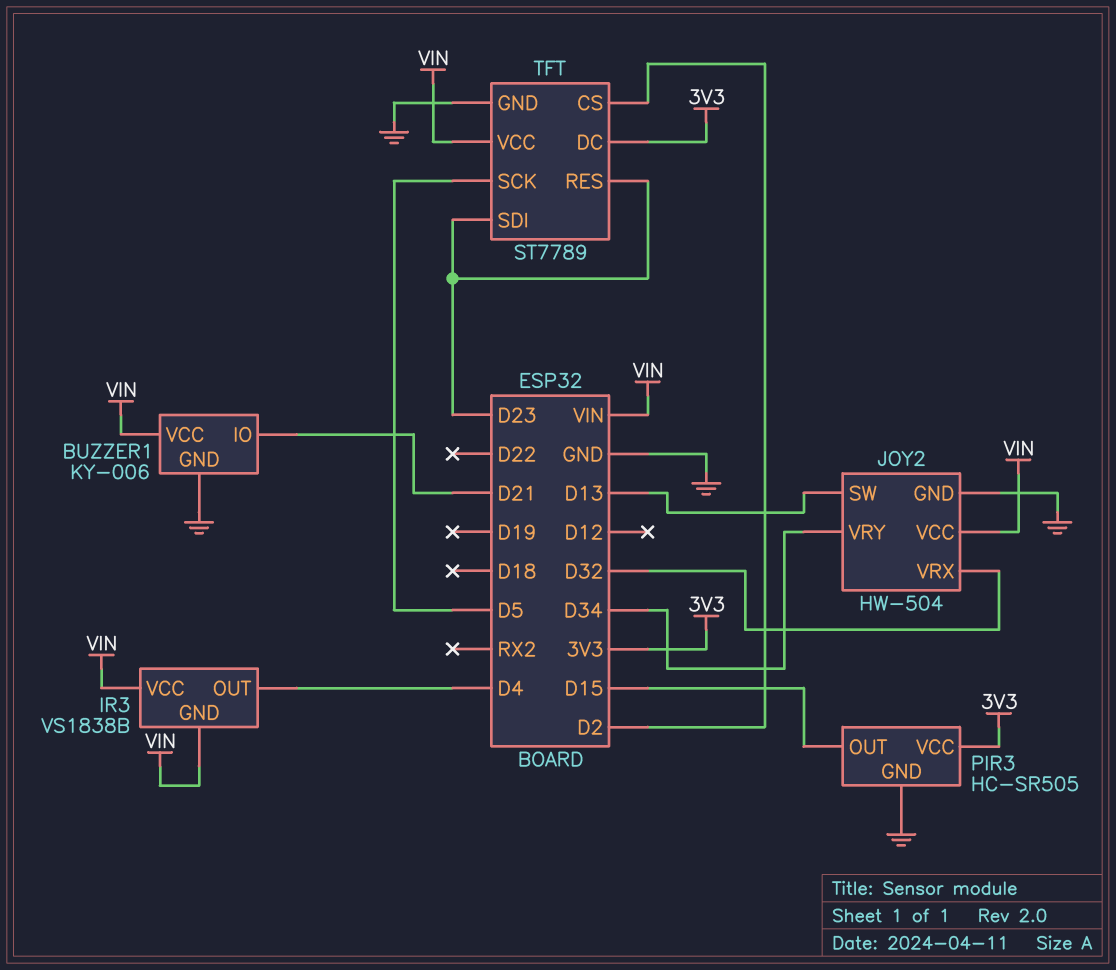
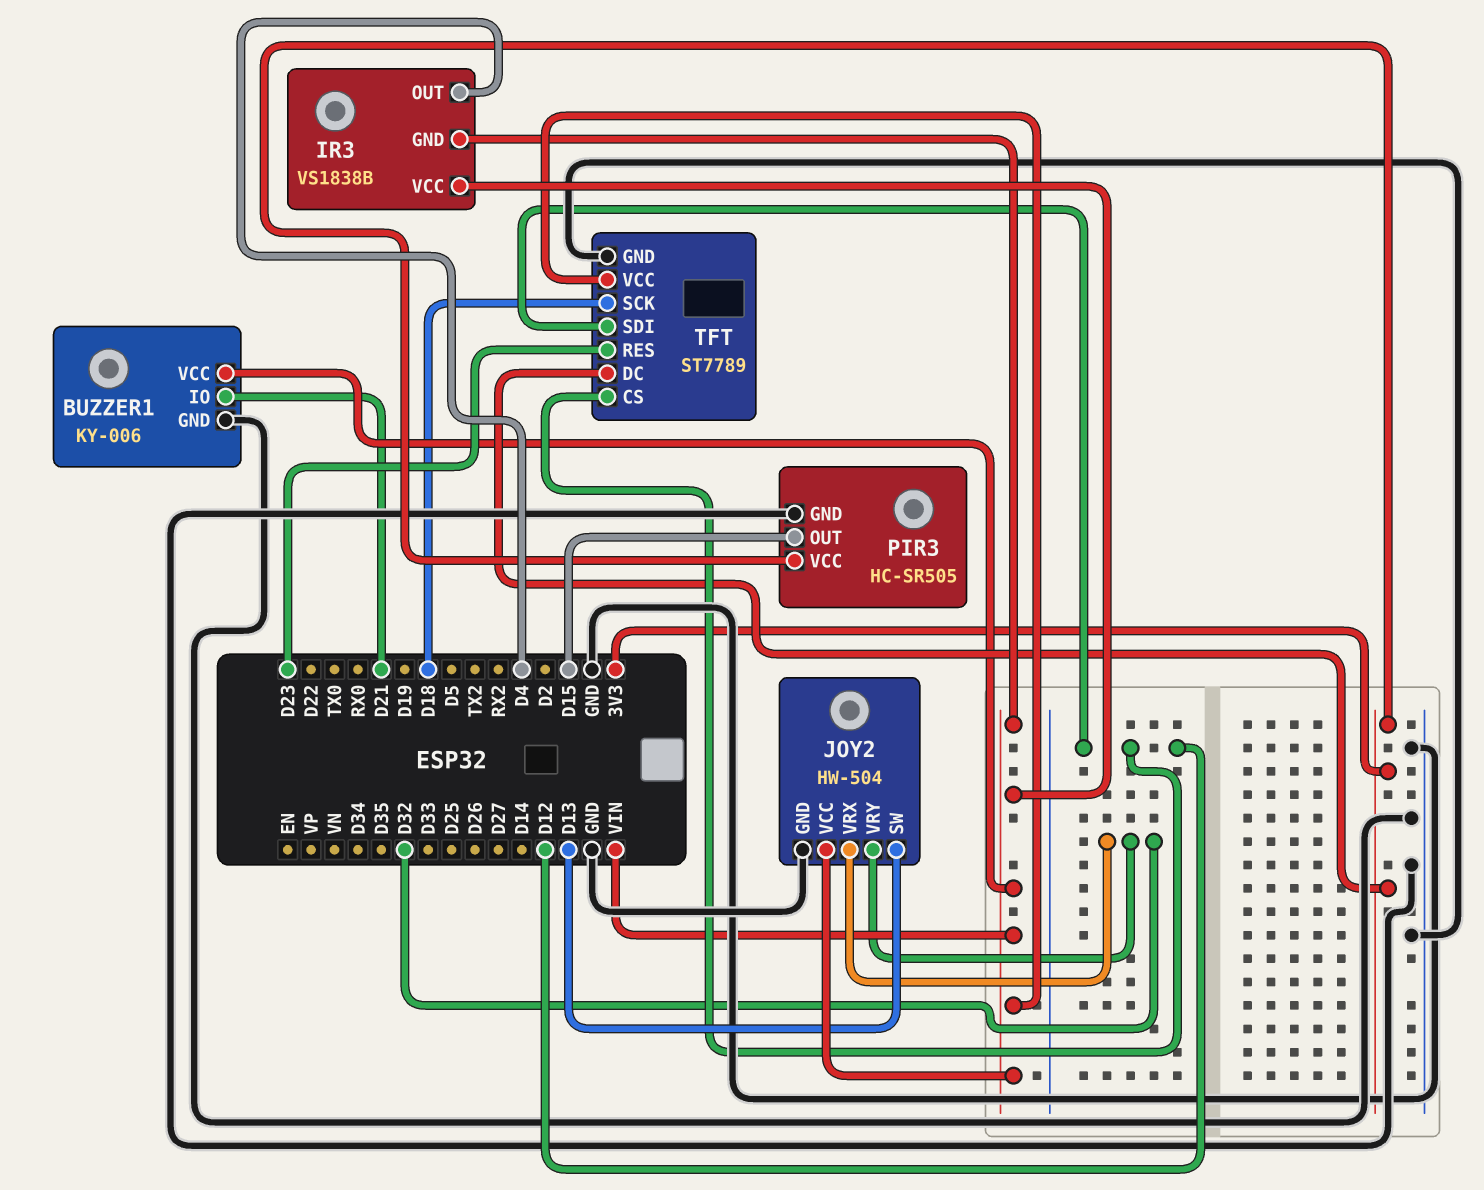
JOY2 pin VRY: D34 -> D32
TFT pin CS: D2 -> D12
TFT pin SCK: D5 -> D18
TFT pin SDI: D23 -> D12

